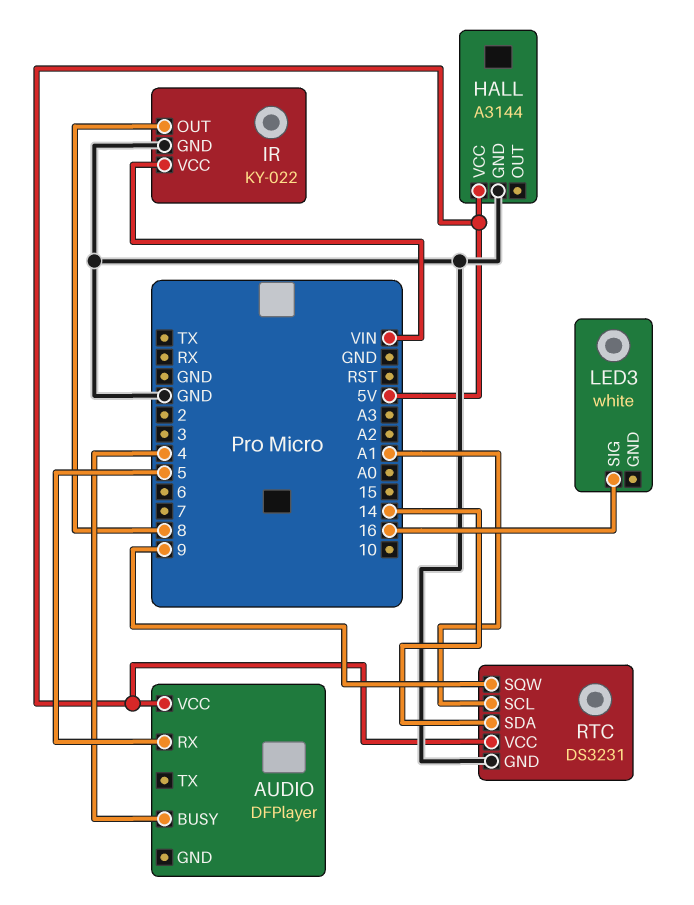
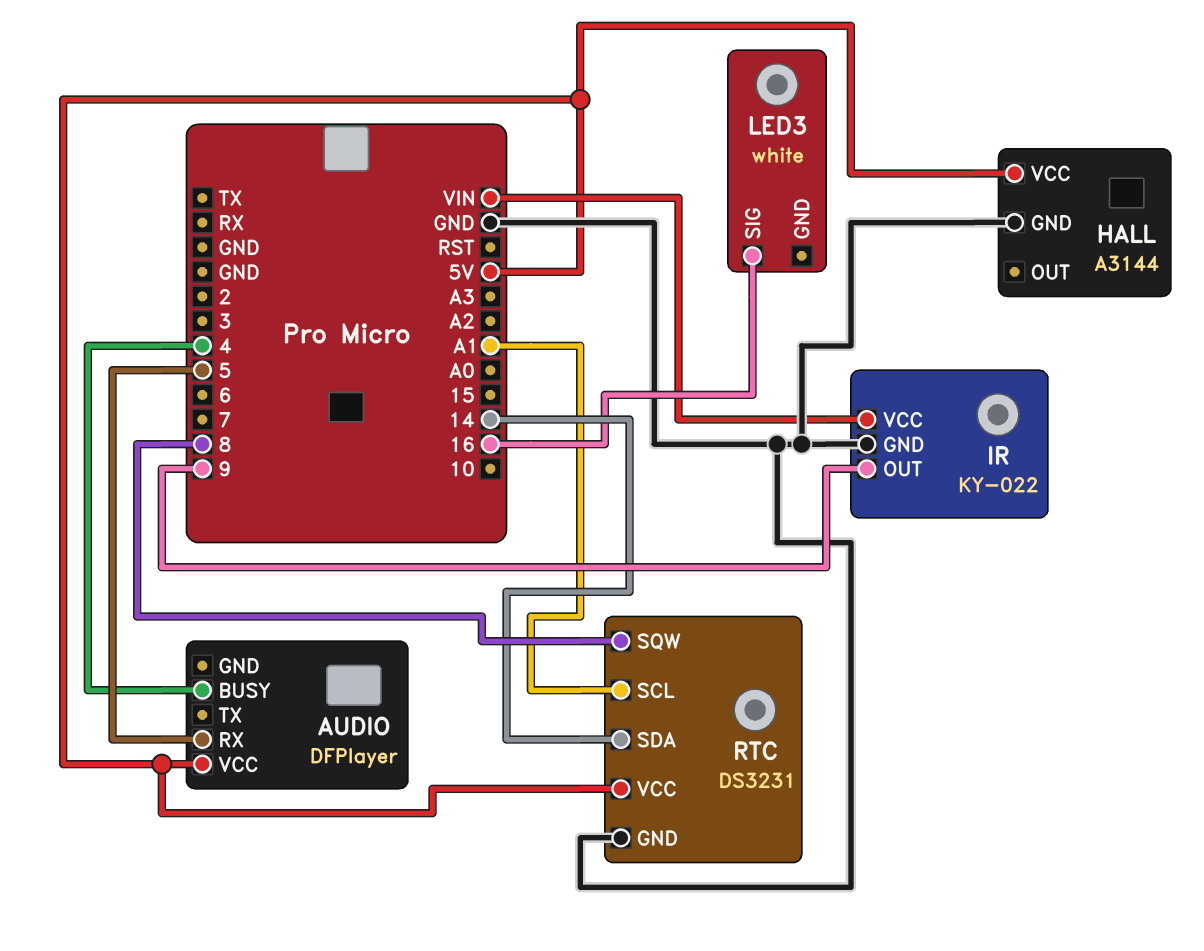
IR pin OUT: 8 -> 9
RTC pin SQW: 9 -> 8

